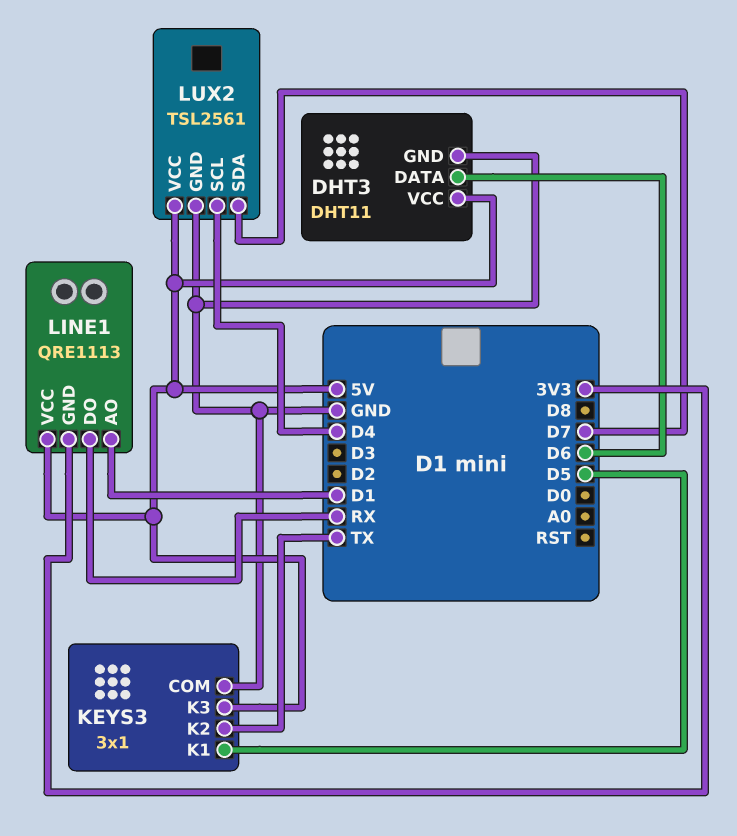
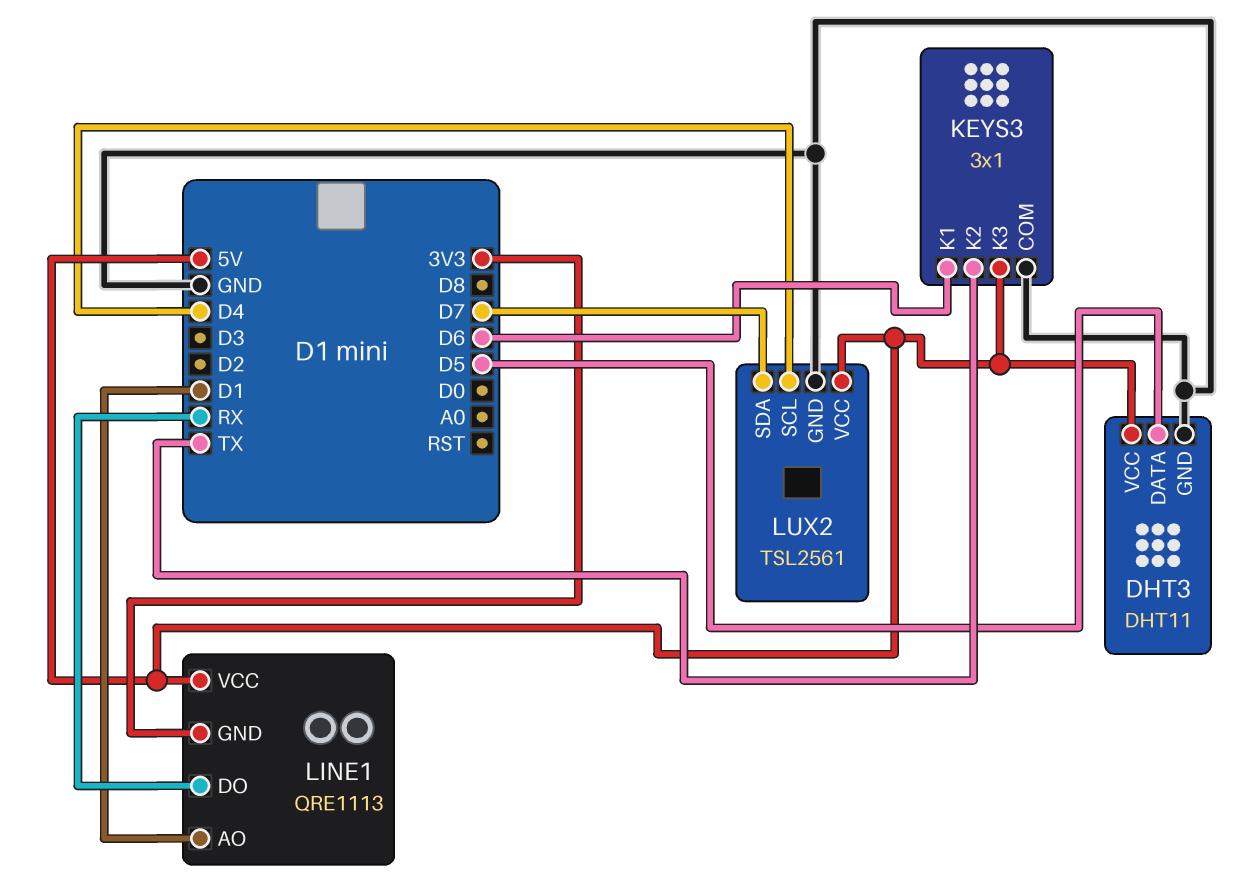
DHT3 pin DATA: D6 -> D5
KEYS3 pin K1: D5 -> D6

